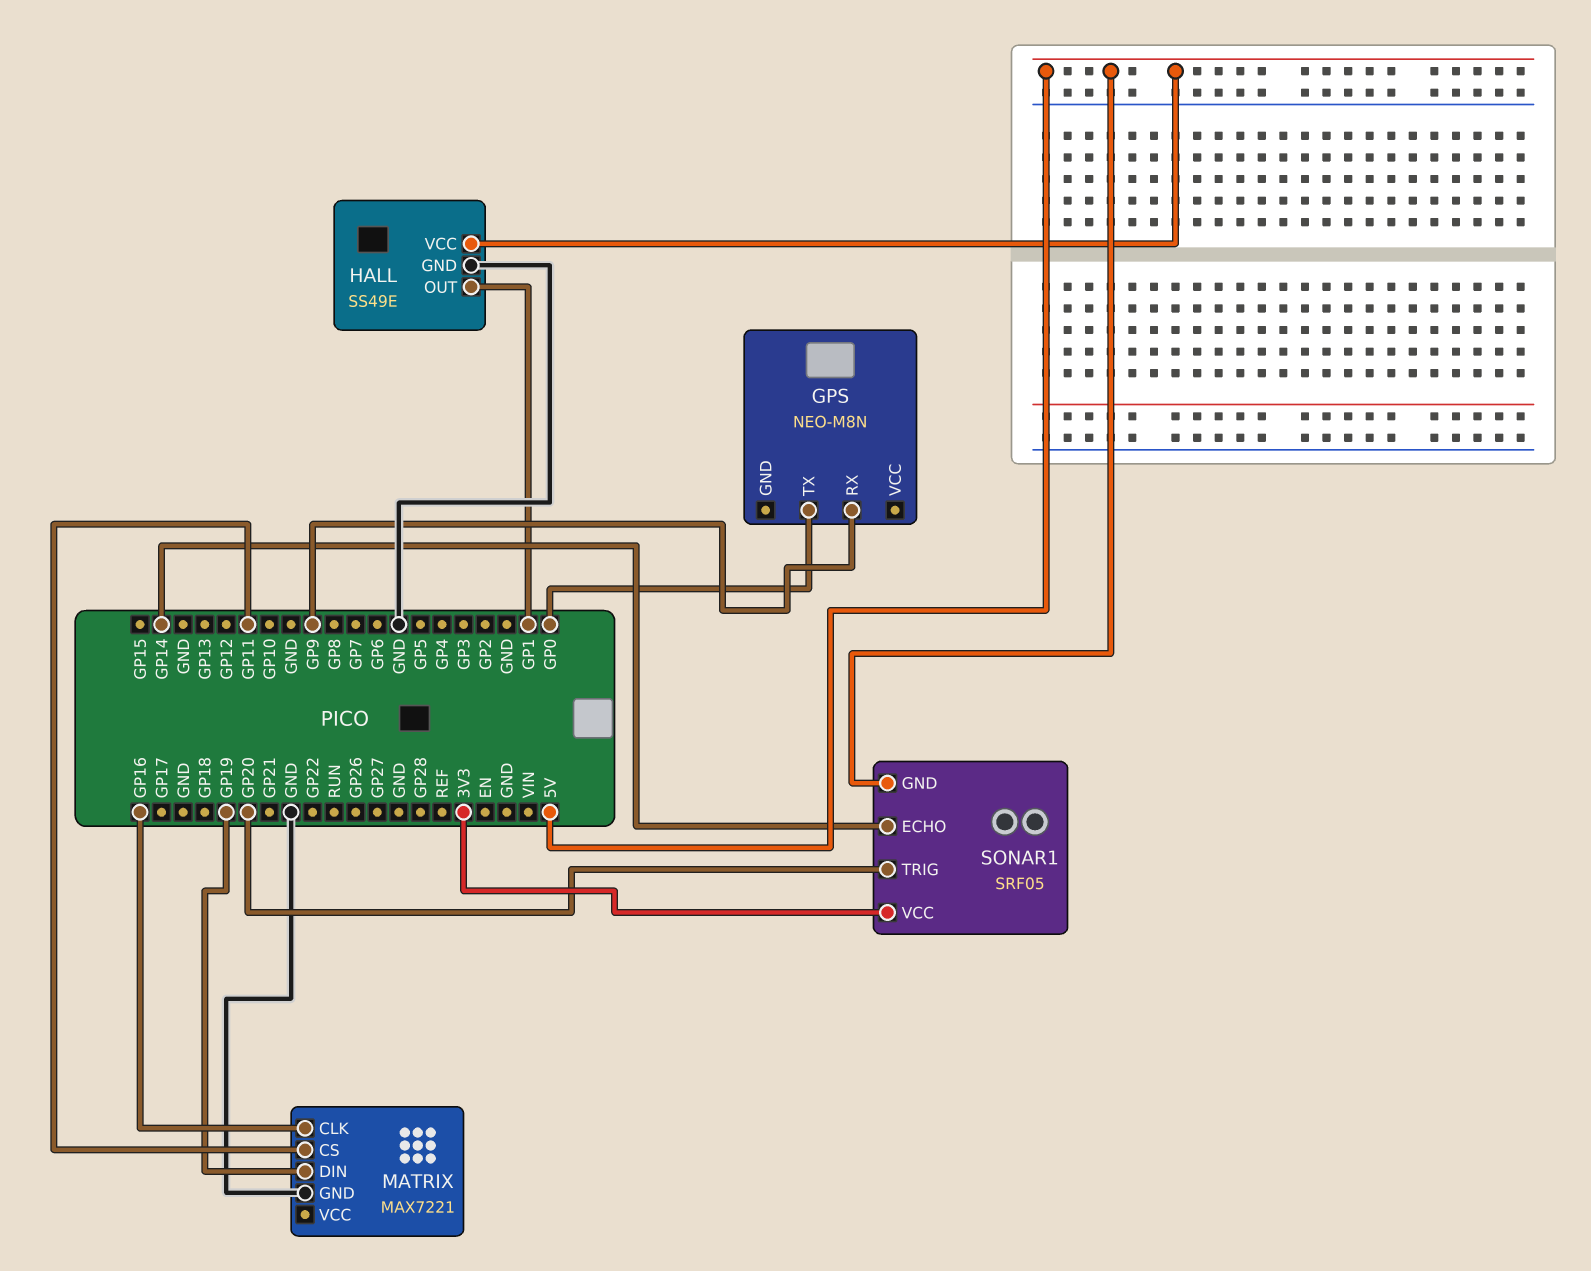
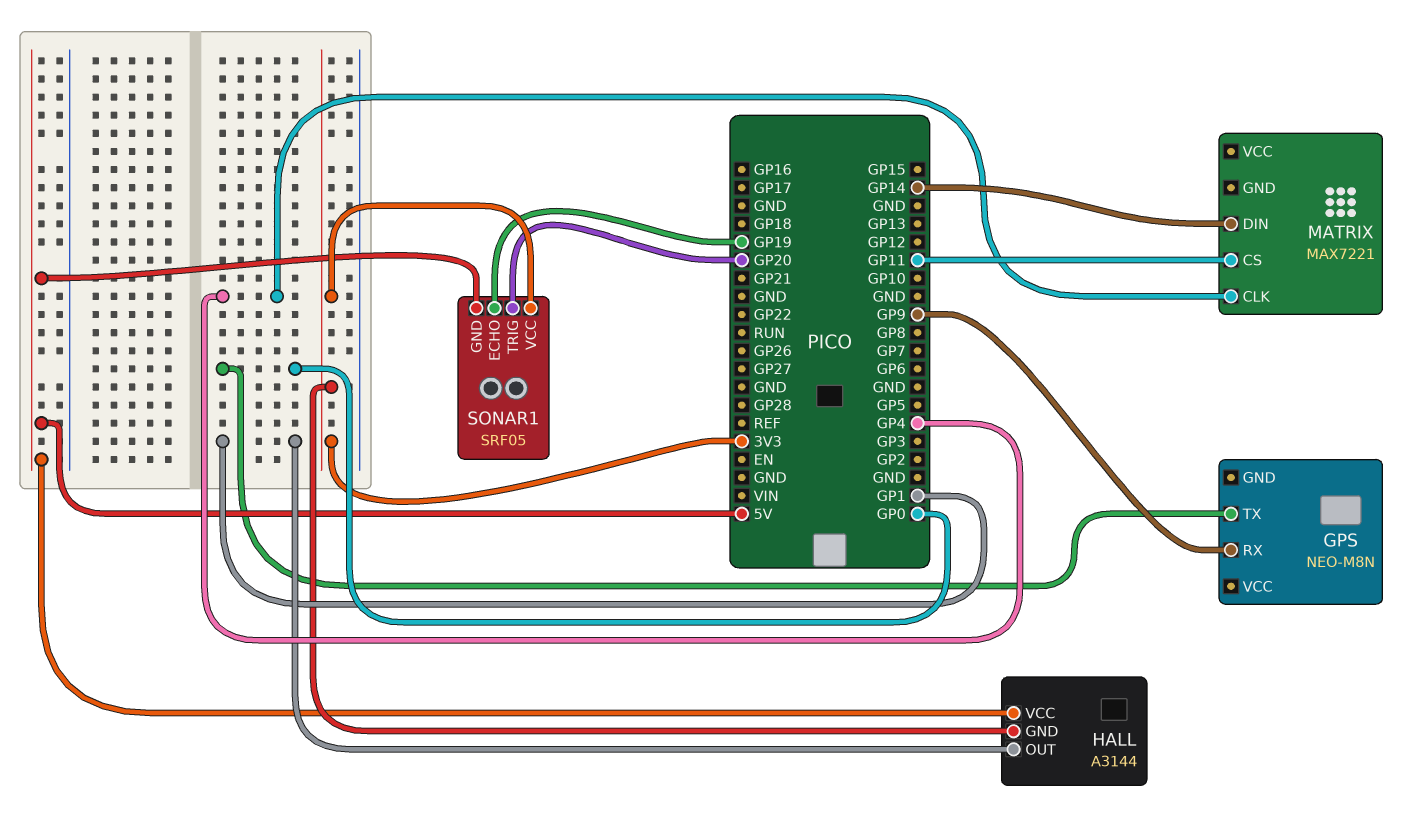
HALL: SS49E -> A3144
HALL pin GND: GND -> 3V3
MATRIX pin CLK: GP16 -> GP4
MATRIX pin DIN: GP19 -> GP14
MATRIX pin GND: GND -> none
SONAR1 pin ECHO: GP14 -> GP19

